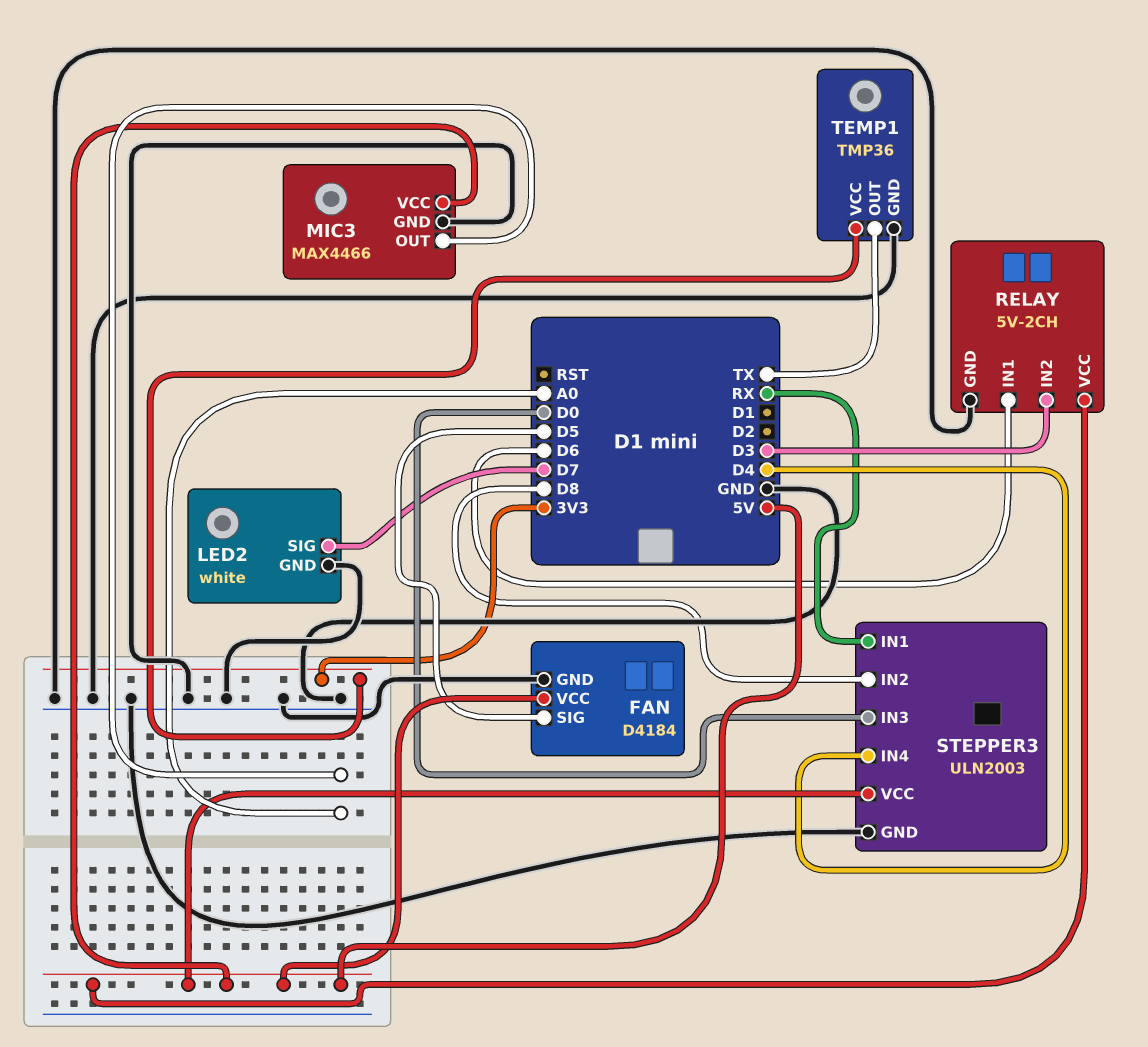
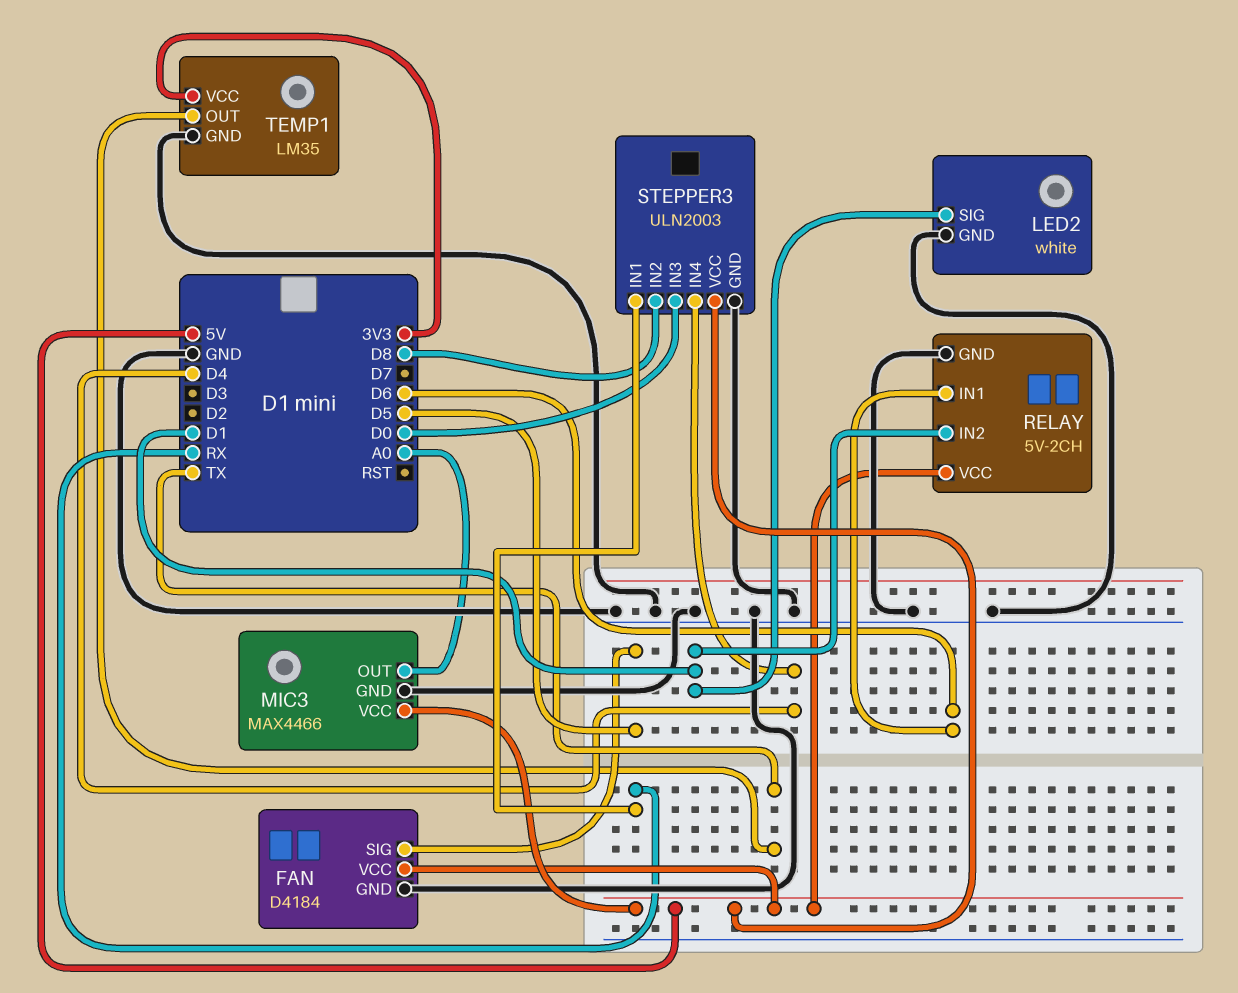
LED2 pin SIG: D7 -> D1
RELAY pin IN2: D3 -> D1
TEMP1: TMP36 -> LM35

